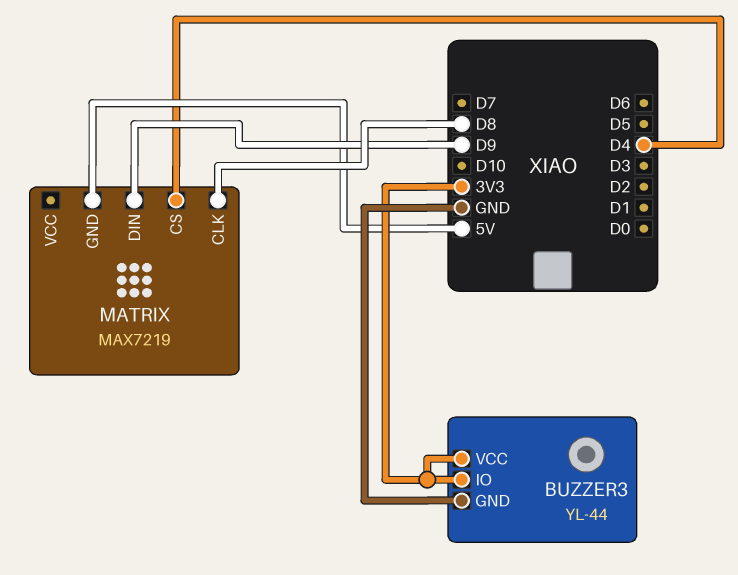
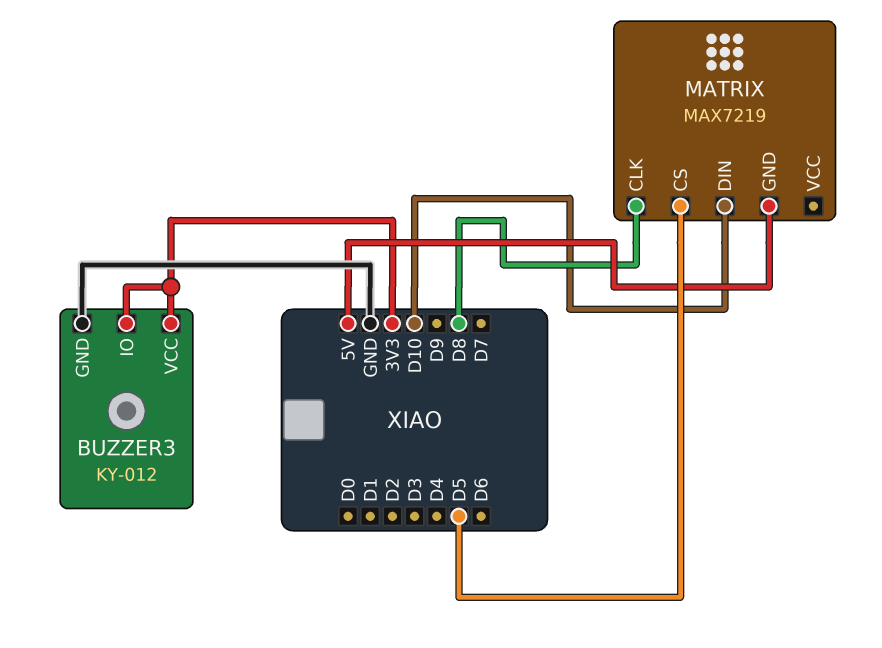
BUZZER3: YL-44 -> KY-012
MATRIX pin CS: D4 -> D5
MATRIX pin DIN: D9 -> D10

